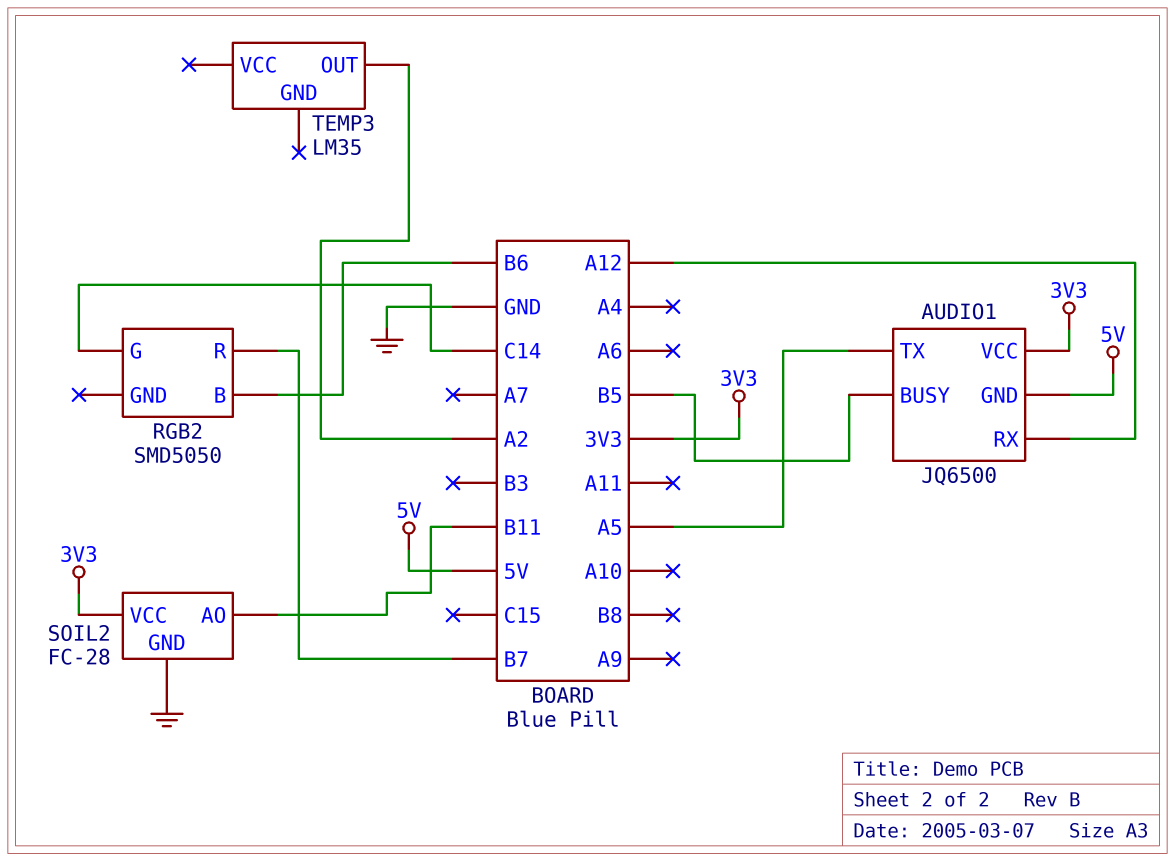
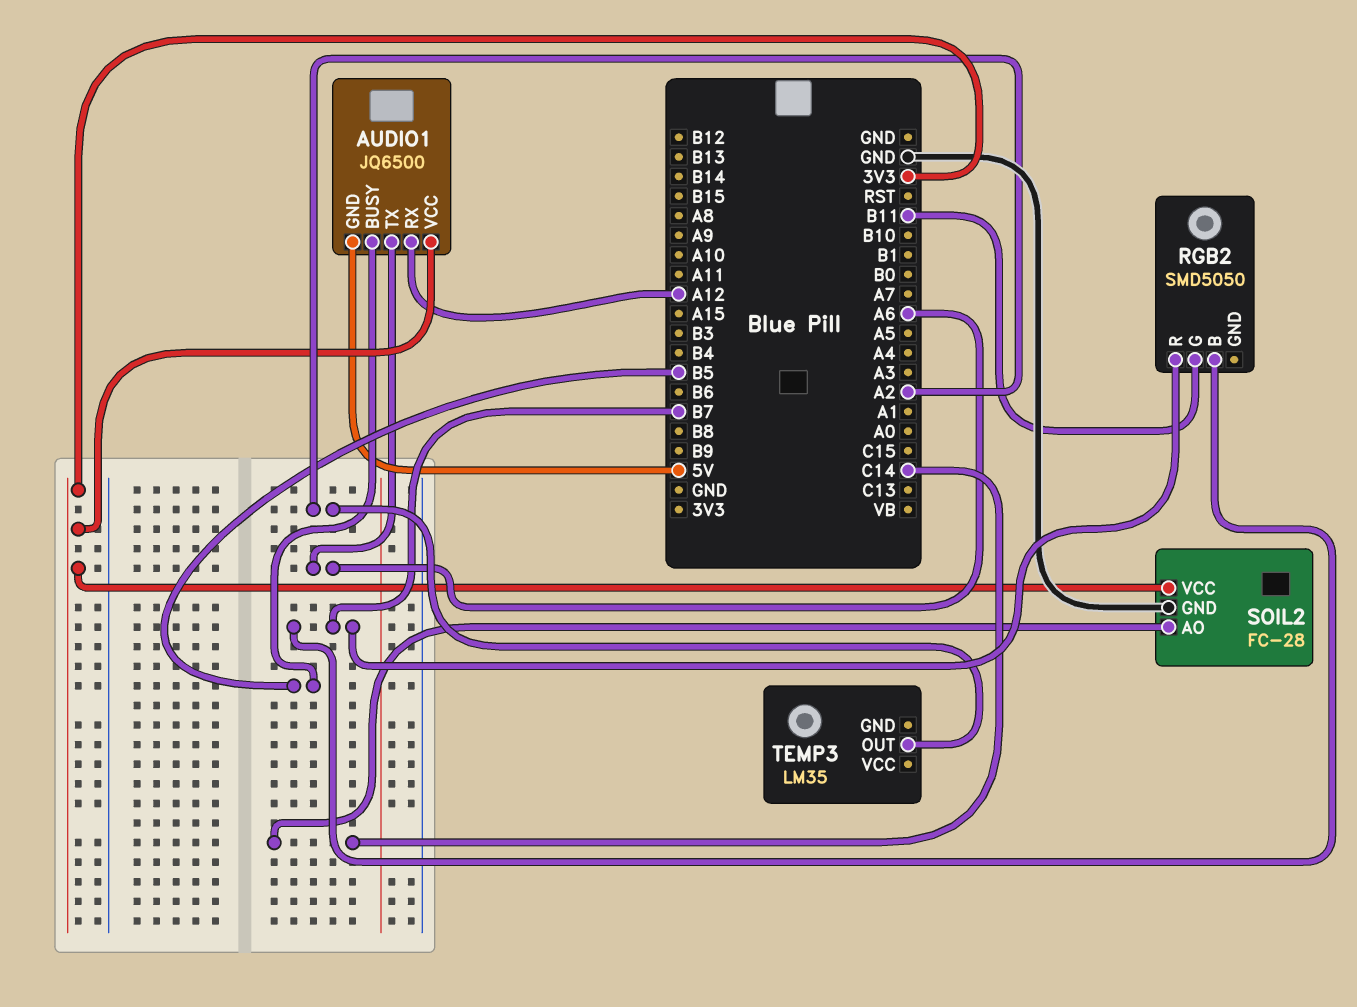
AUDIO1 pin TX: A5 -> A6
RGB2 pin B: B6 -> B7
RGB2 pin G: C14 -> B11
SOIL2 pin AO: B11 -> C14

